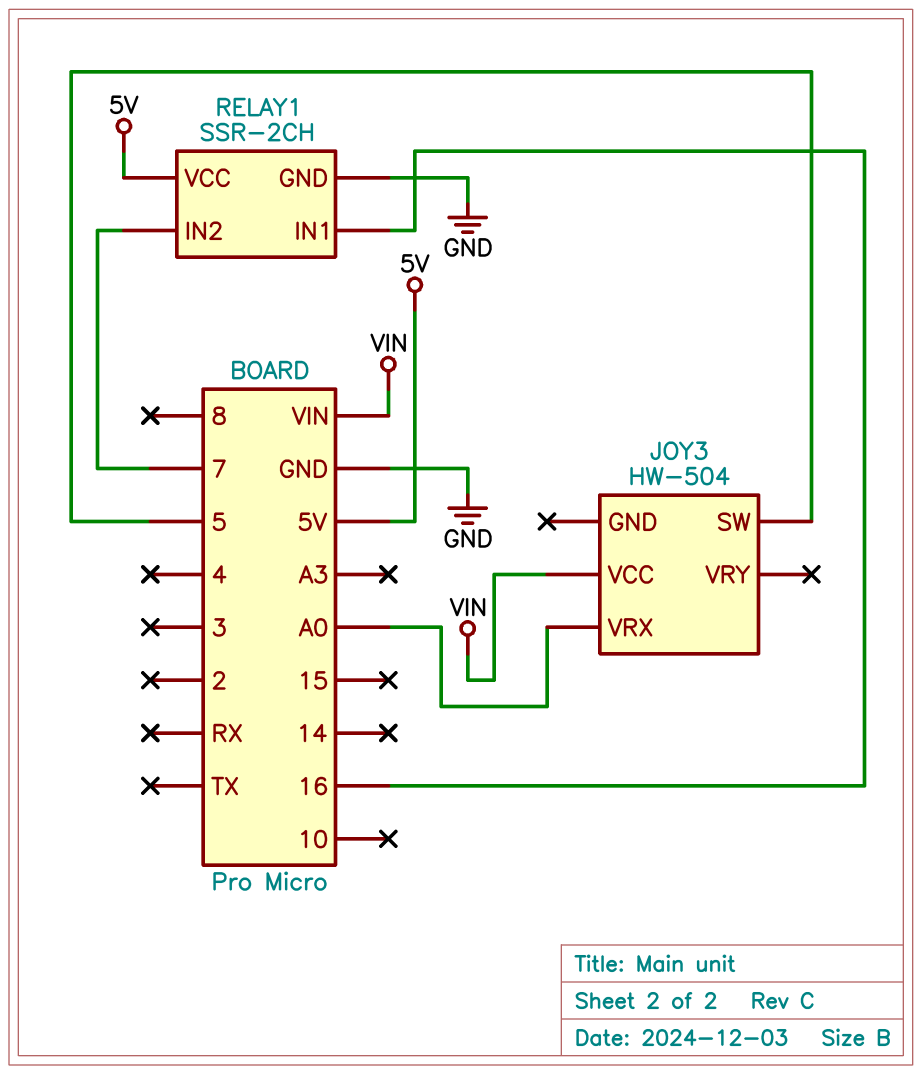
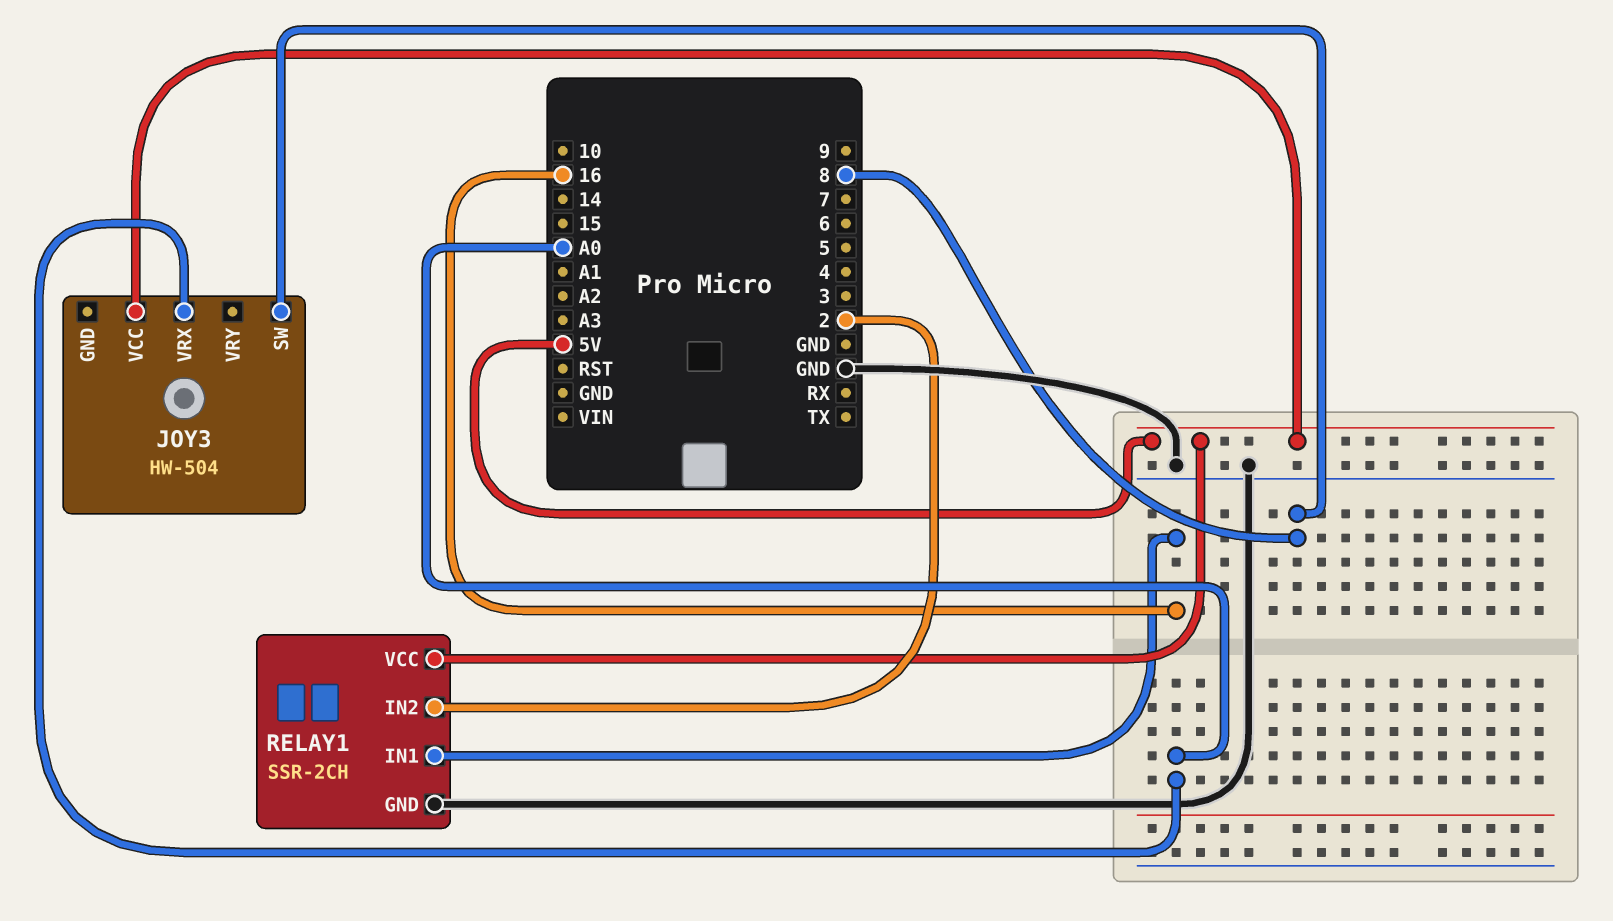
JOY3 pin SW: 5 -> 8
JOY3 pin VCC: VIN -> 5V
RELAY1 pin IN2: 7 -> 2

